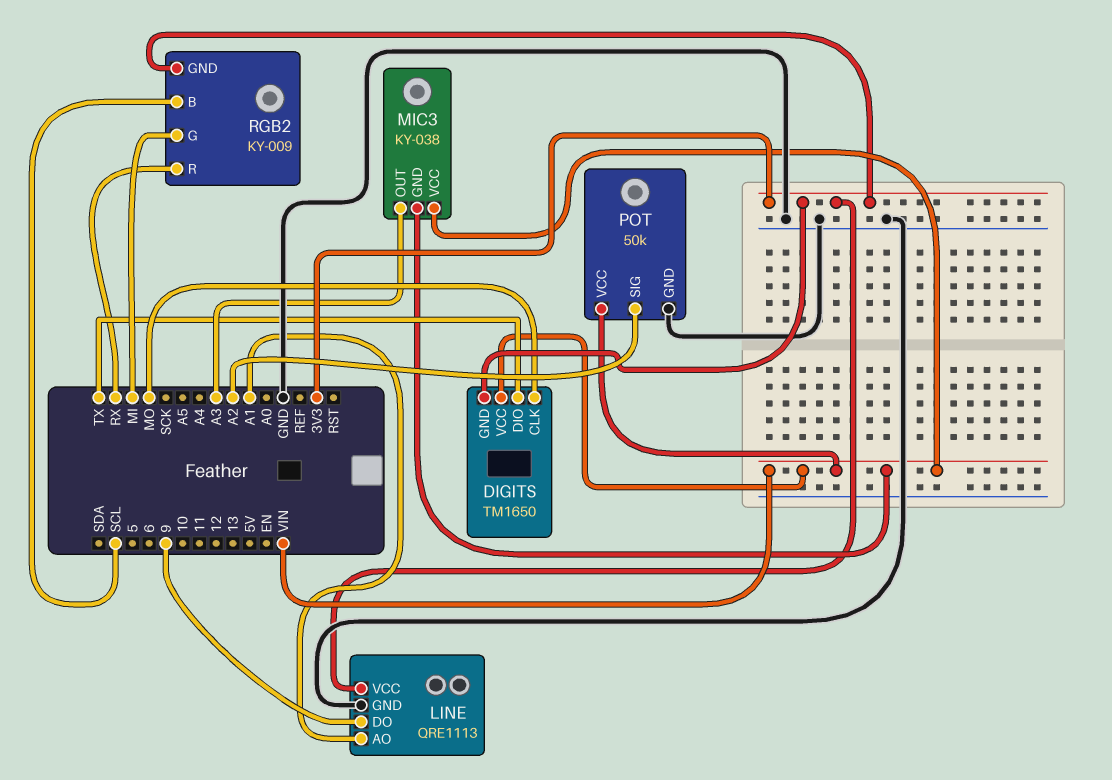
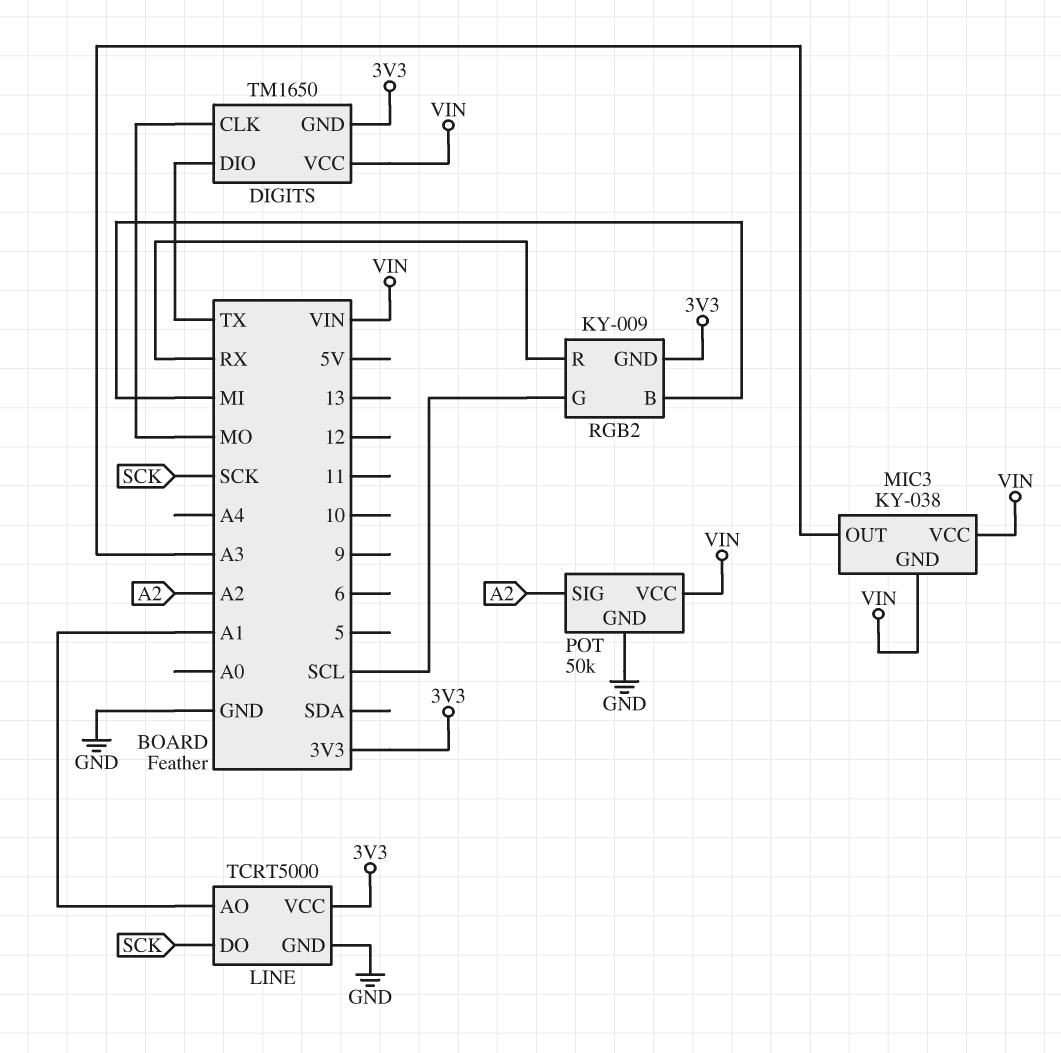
LINE: QRE1113 -> TCRT5000
LINE pin DO: 9 -> SCK
RGB2 pin B: SCL -> MI
RGB2 pin G: MI -> SCL

